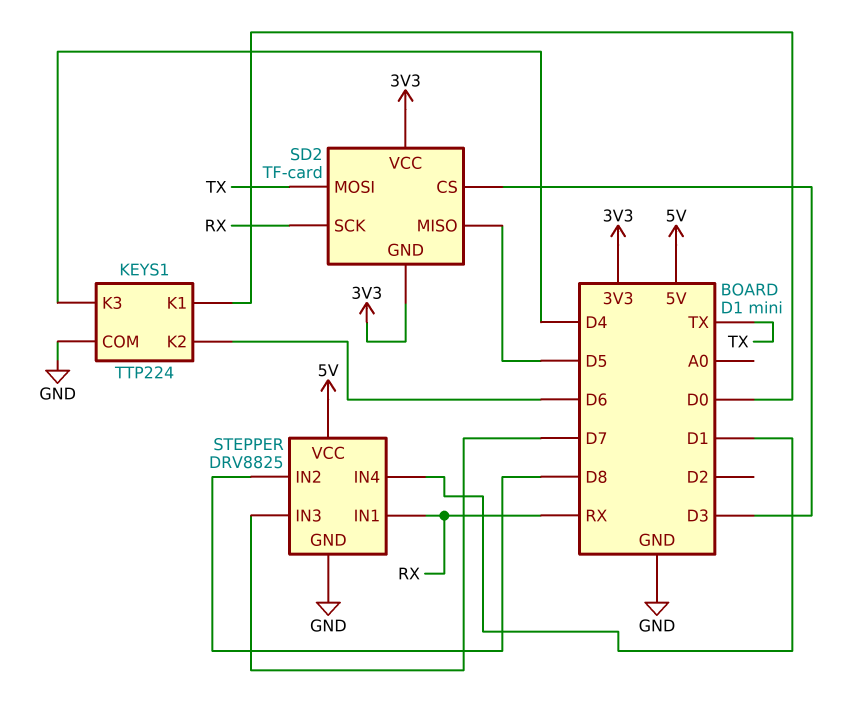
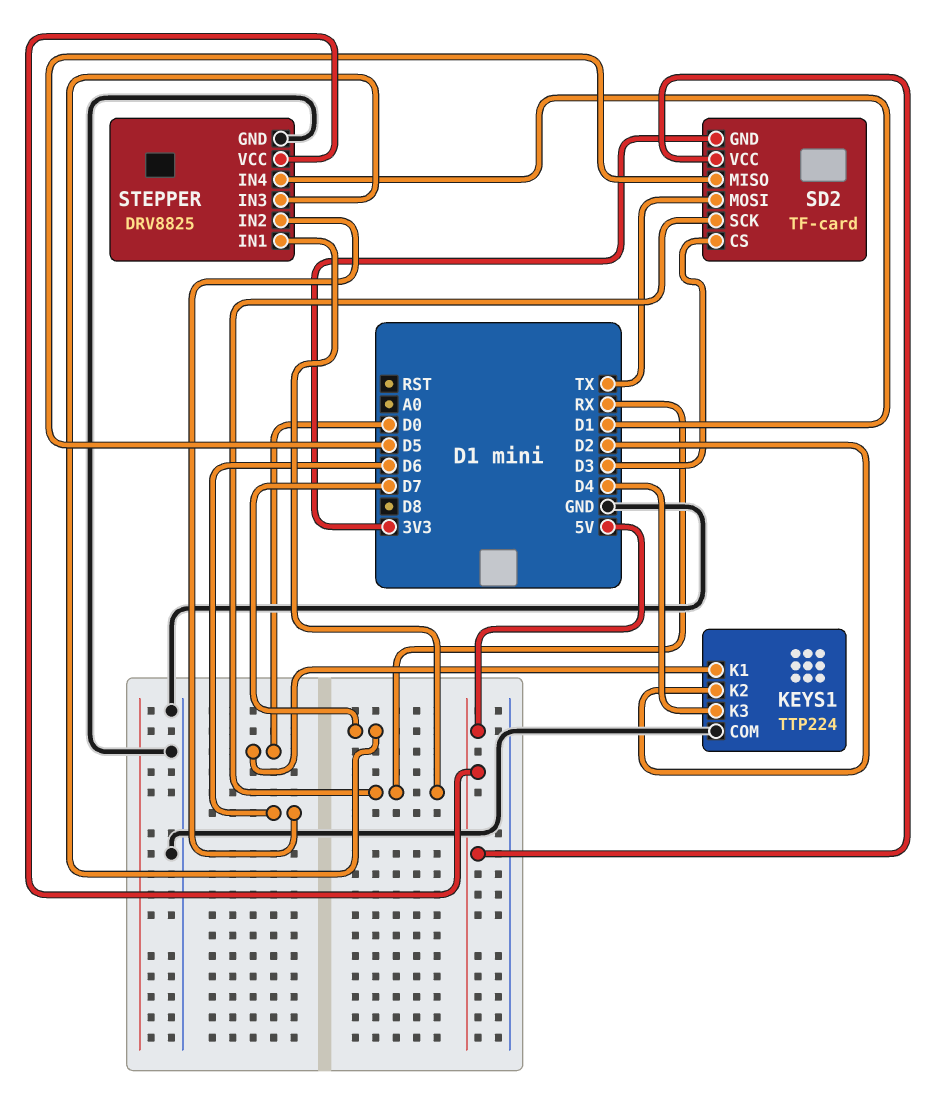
KEYS1 pin K2: D6 -> D2
SD2 pin VCC: 3V3 -> 5V
STEPPER pin IN2: D8 -> D6

